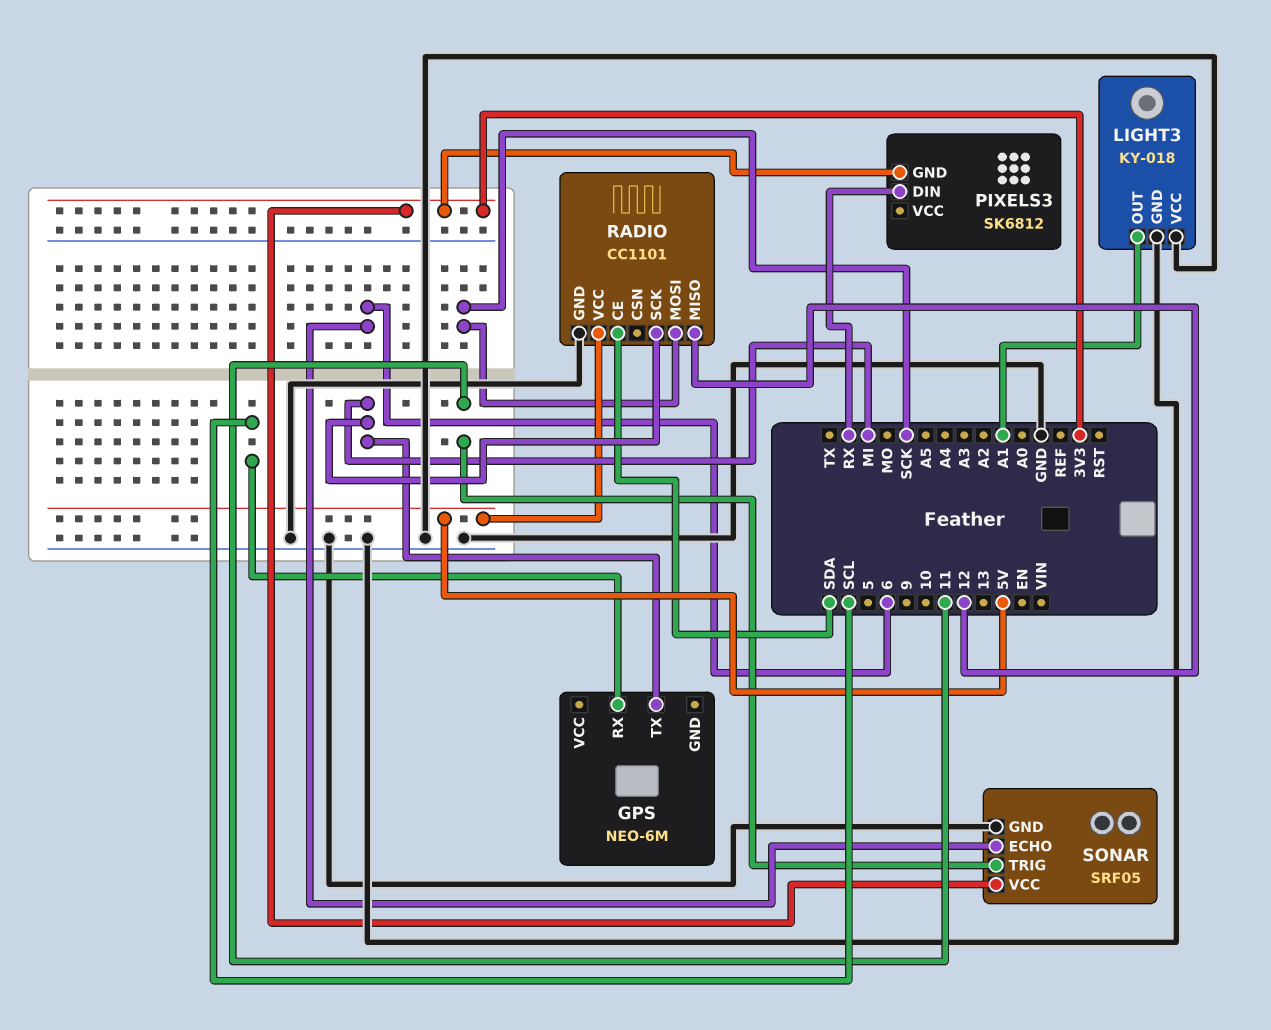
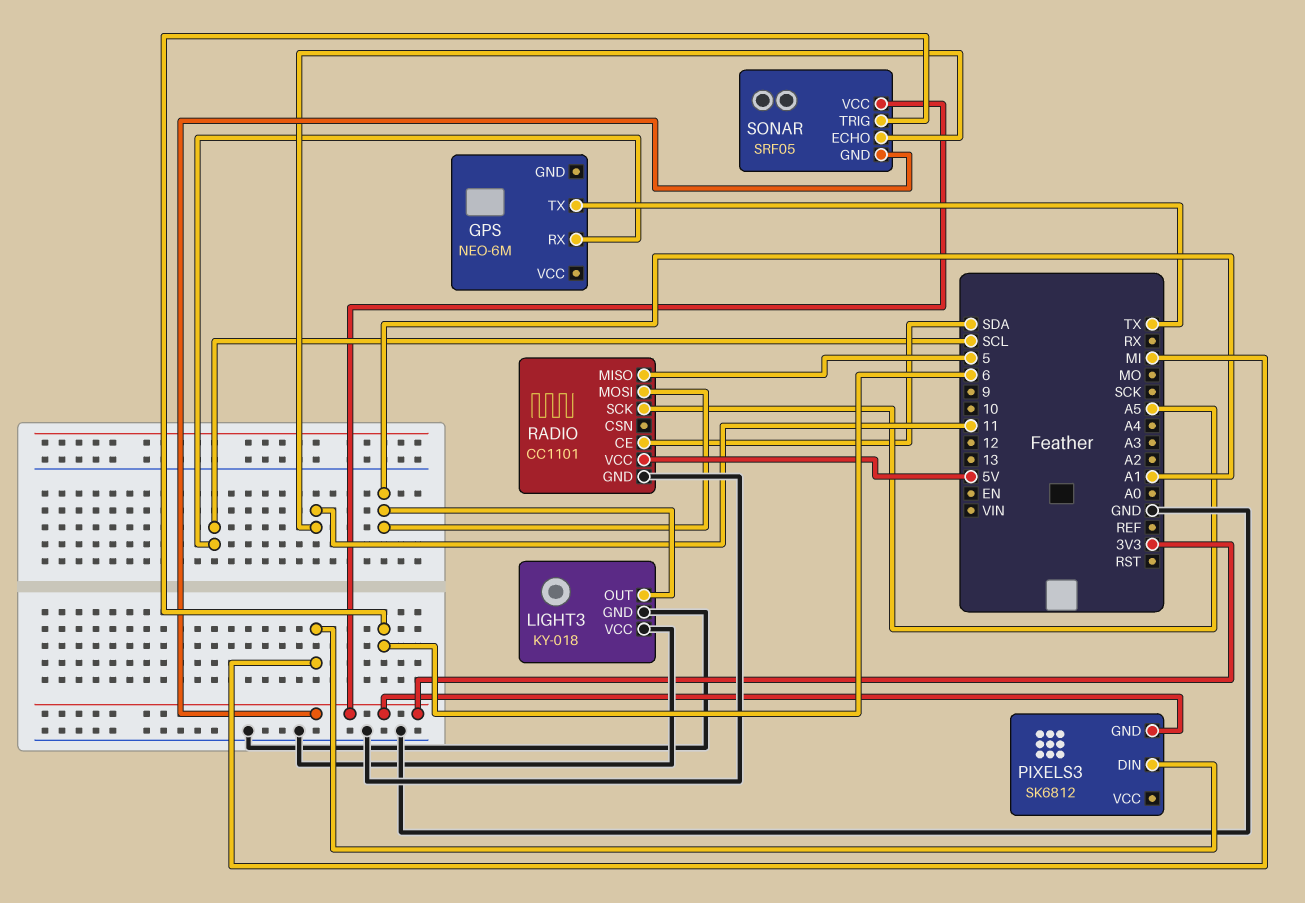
GPS pin TX: MI -> TX
PIXELS3 pin DIN: RX -> MI
RADIO pin MISO: 12 -> 5
RADIO pin MOSI: SCK -> A1
RADIO pin SCK: MI -> A5
SONAR pin ECHO: 6 -> 11
SONAR pin GND: GND -> 3V3
SONAR pin TRIG: 11 -> 6

